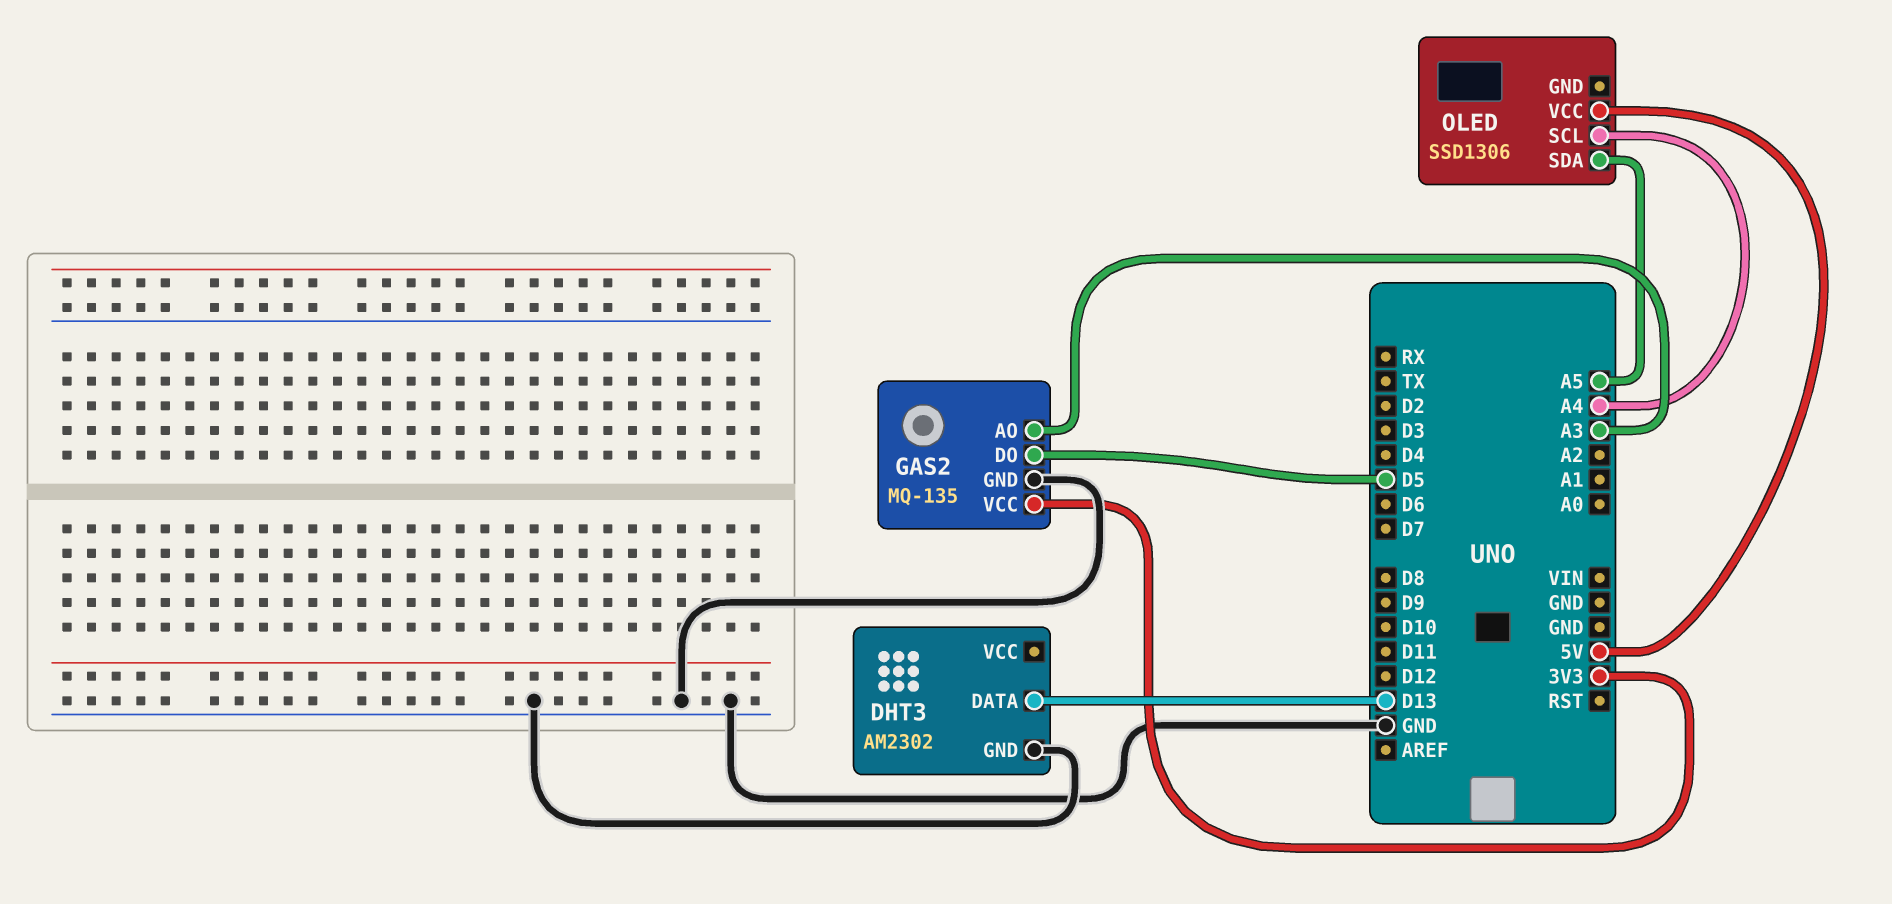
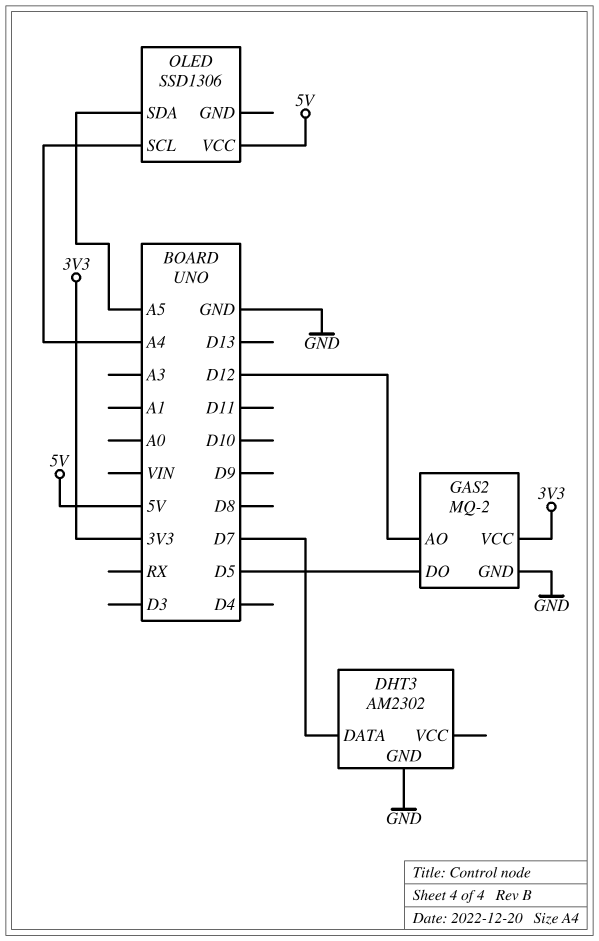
DHT3 pin DATA: D13 -> D7
GAS2: MQ-135 -> MQ-2
GAS2 pin AO: A3 -> D12

